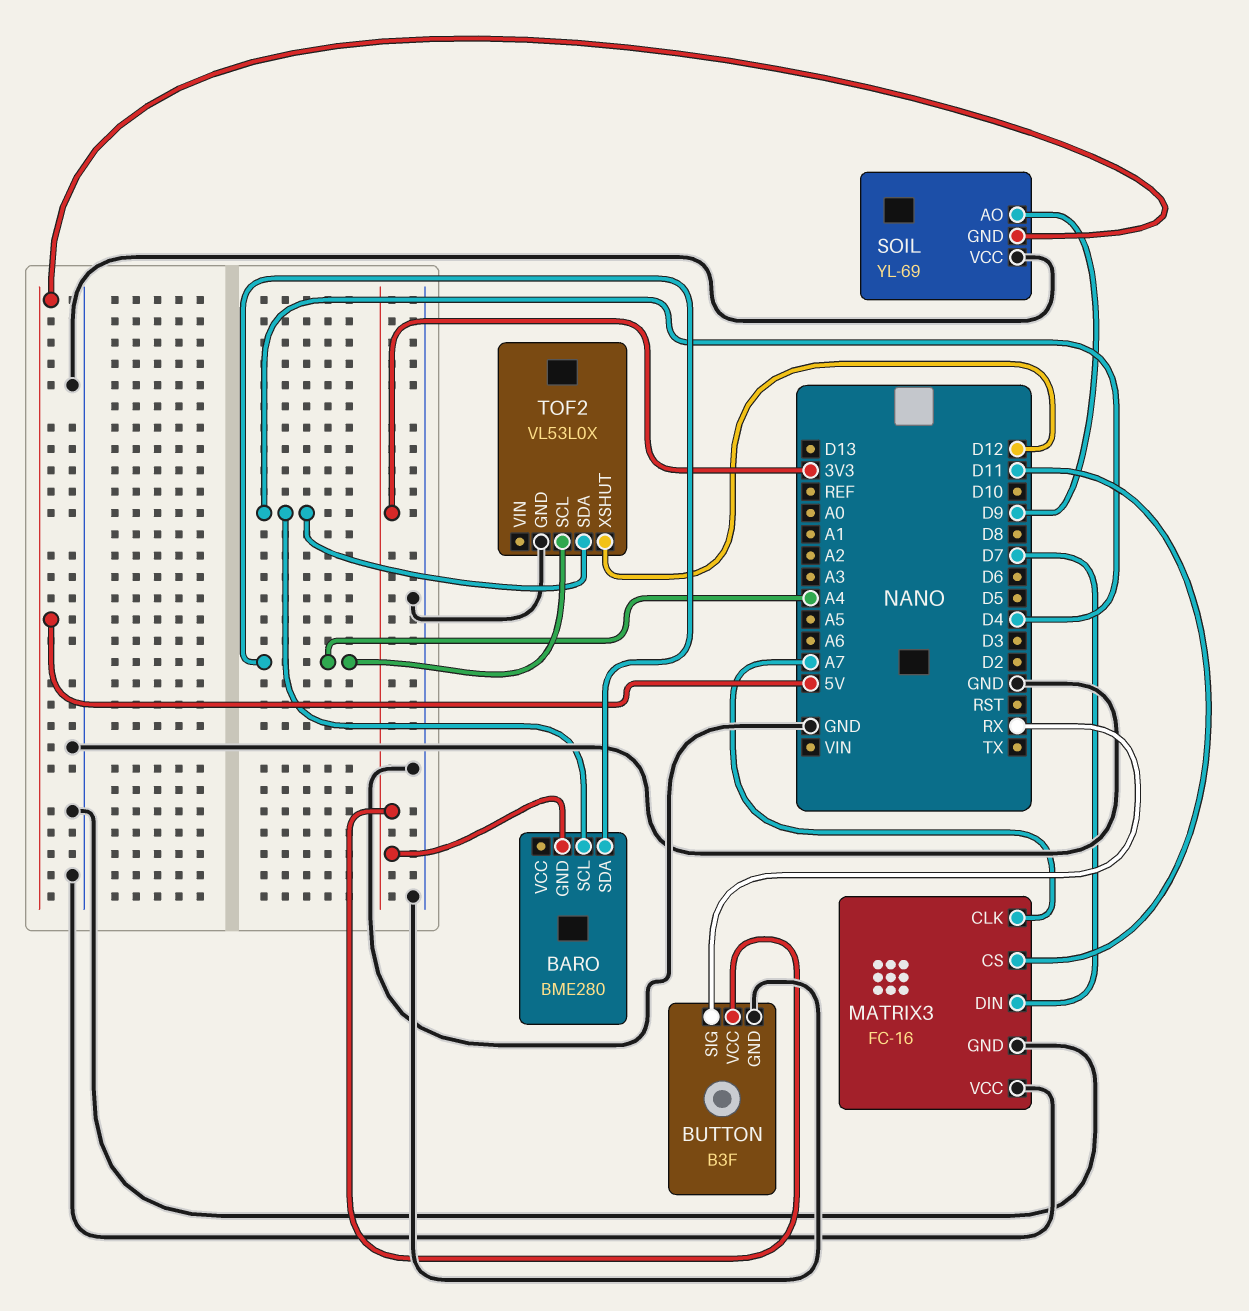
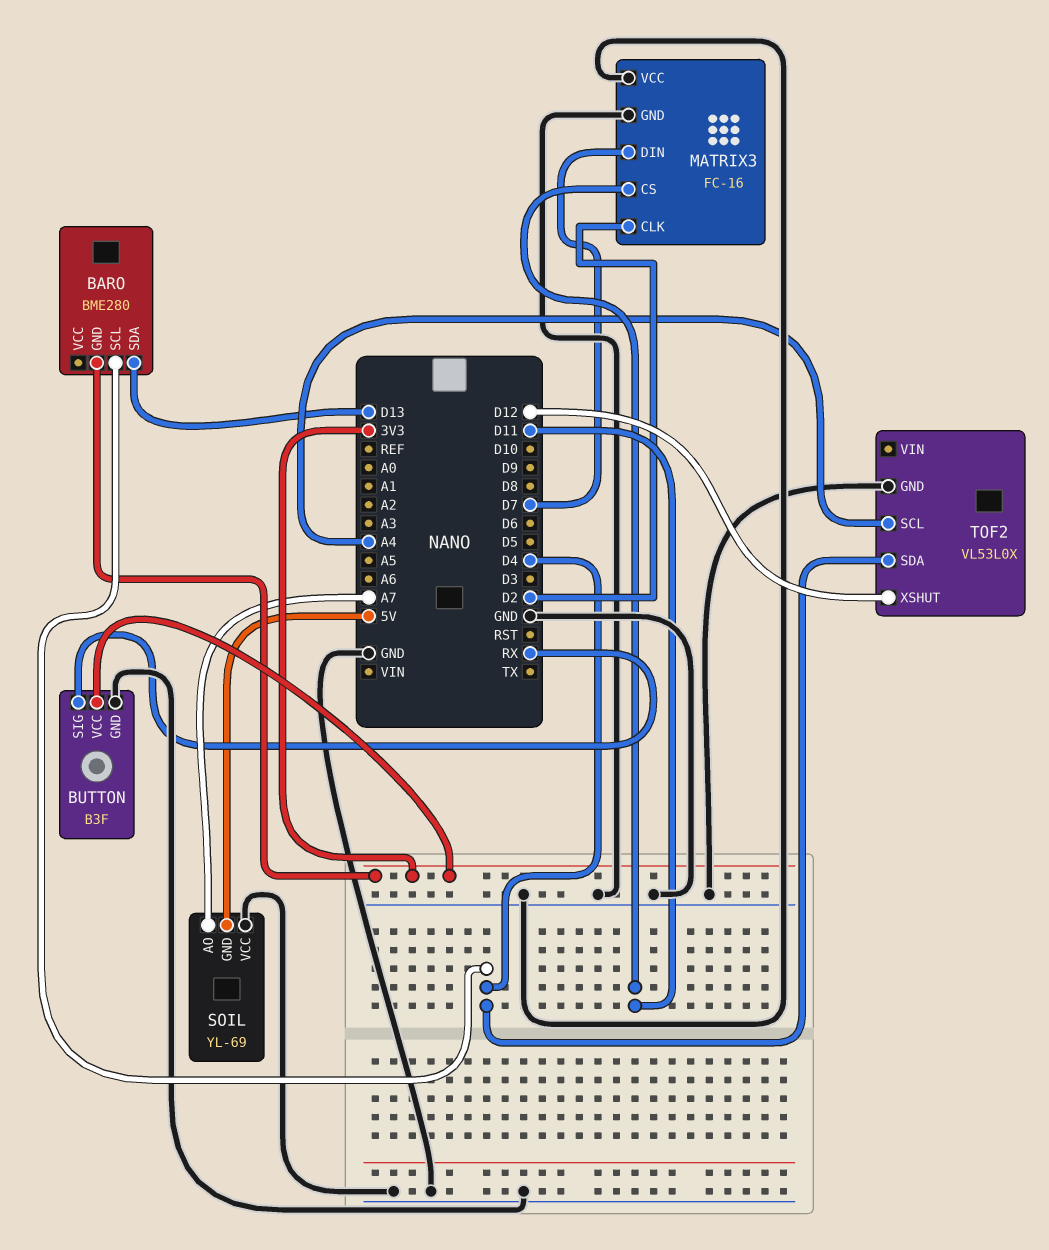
BARO pin SDA: A4 -> D13
MATRIX3 pin CLK: A7 -> D2
SOIL pin AO: D9 -> A7

